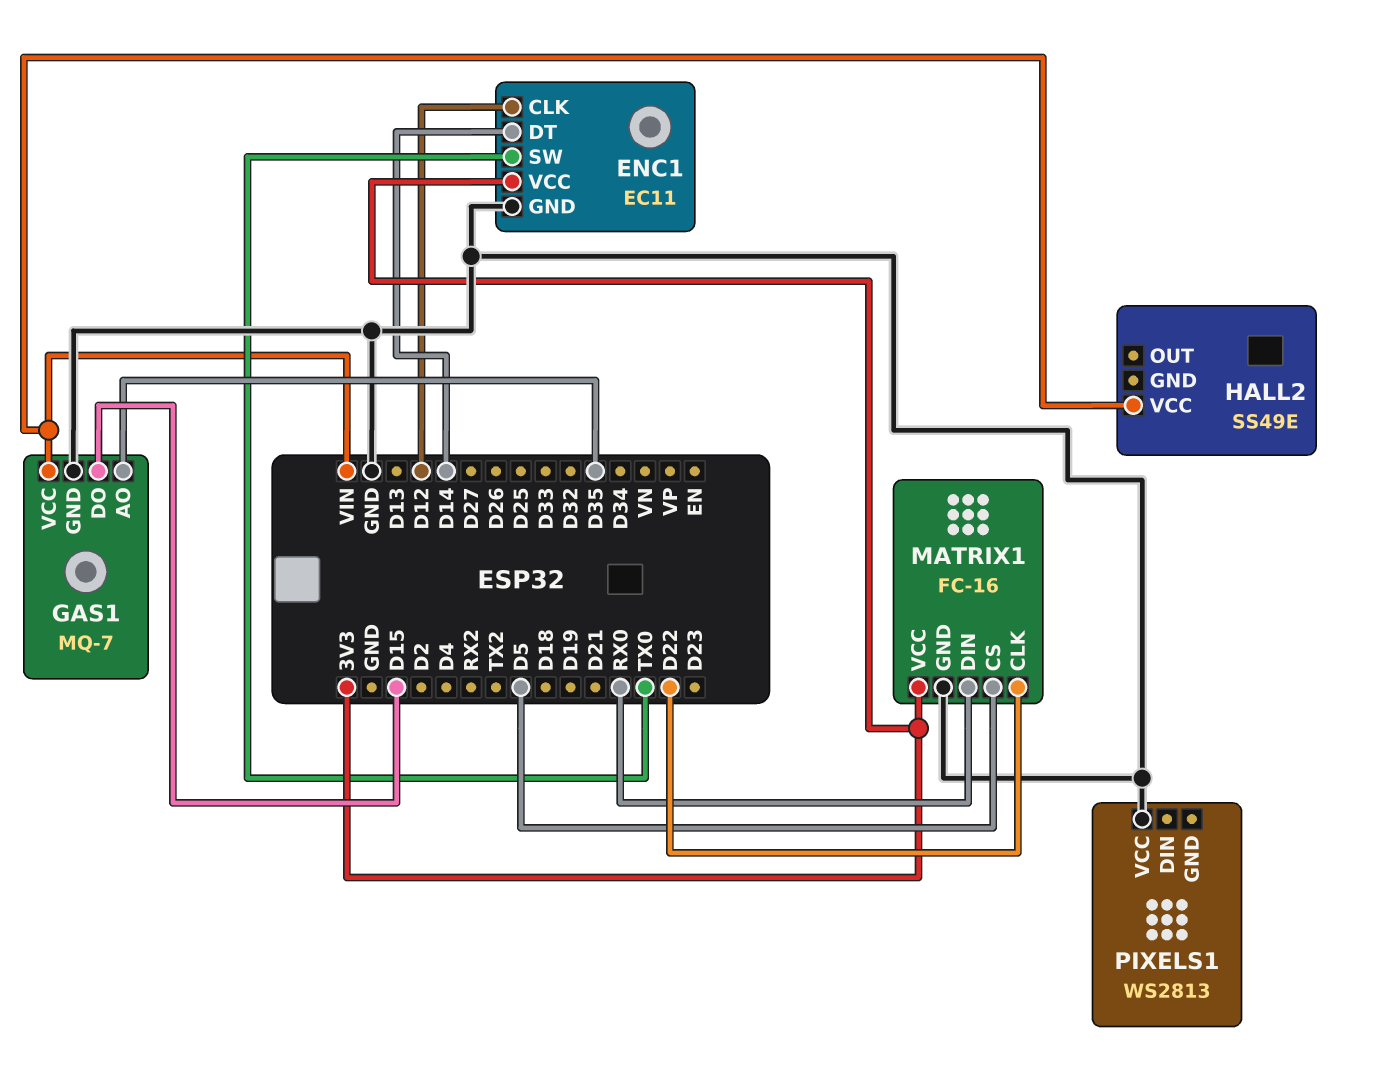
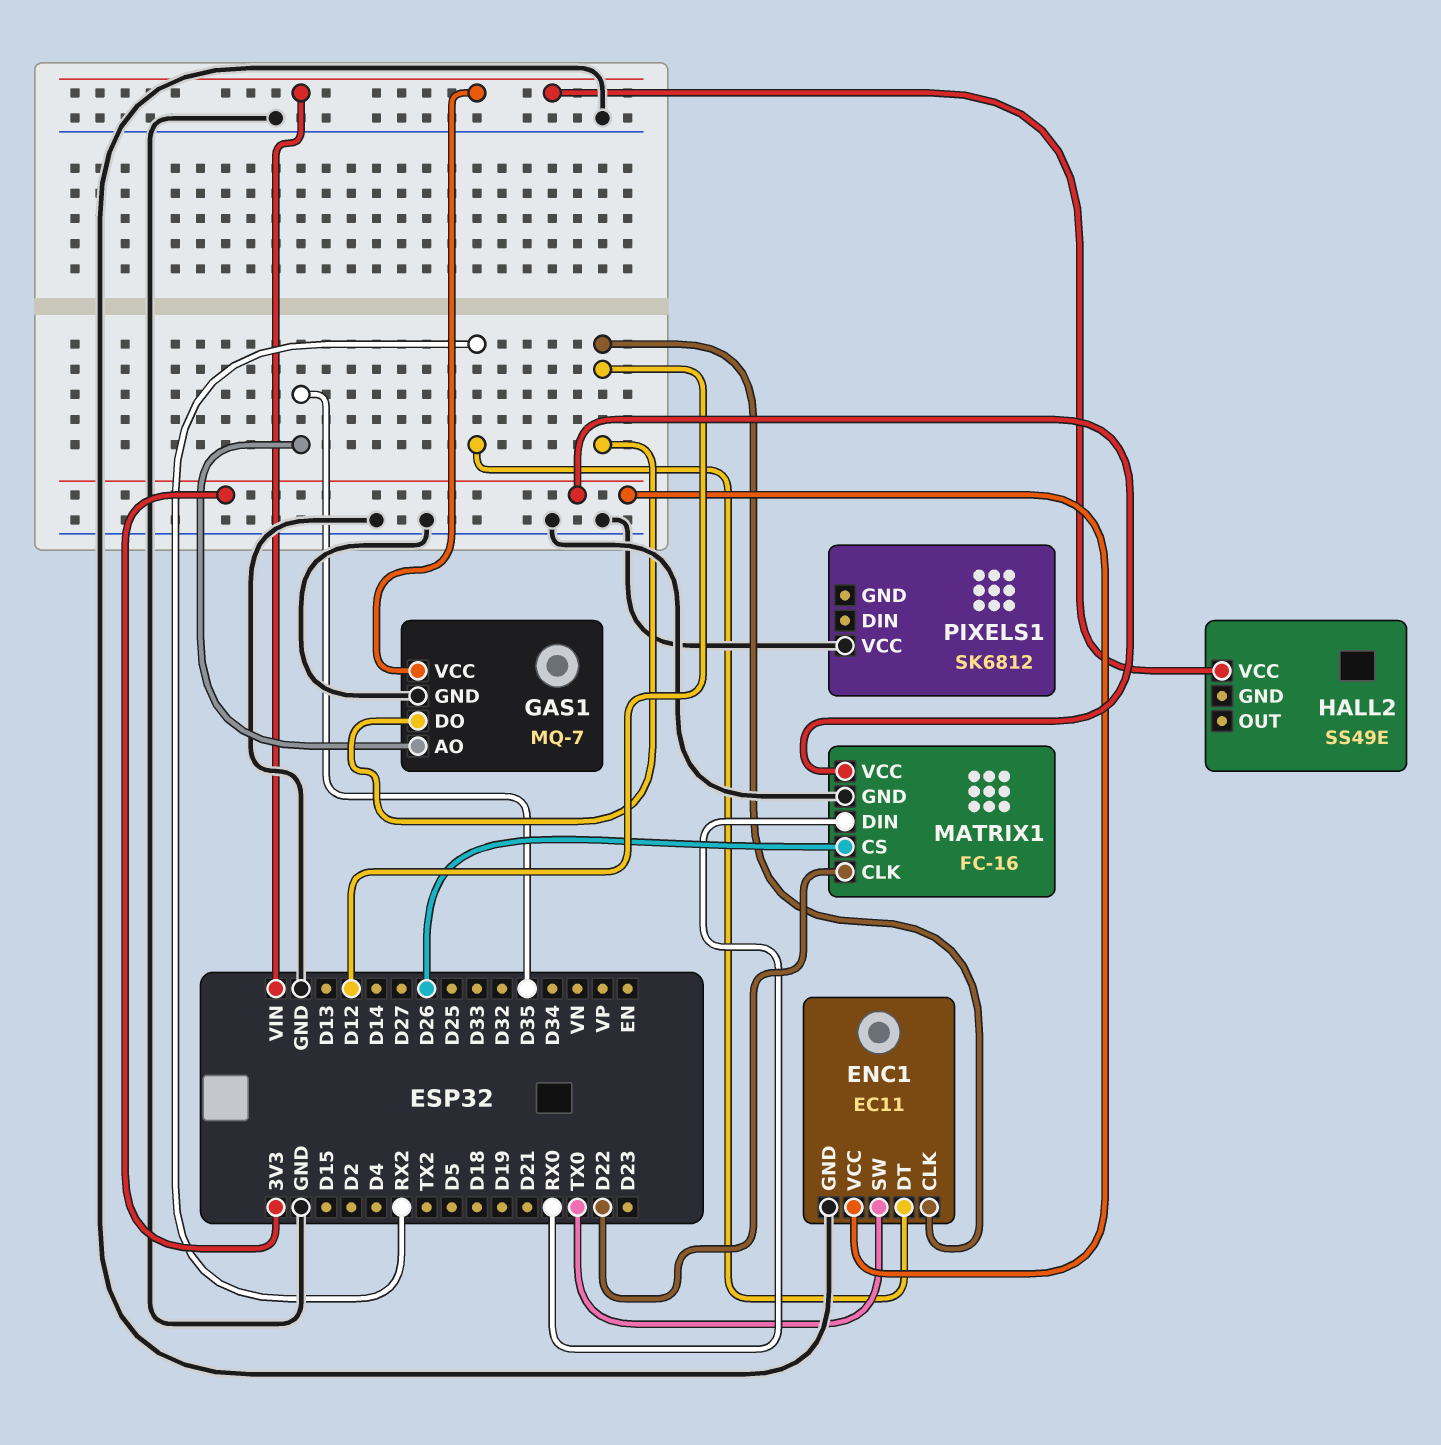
ENC1 pin DT: D14 -> RX2
GAS1 pin DO: D15 -> D12
MATRIX1 pin CS: D5 -> D26
PIXELS1: WS2813 -> SK6812

